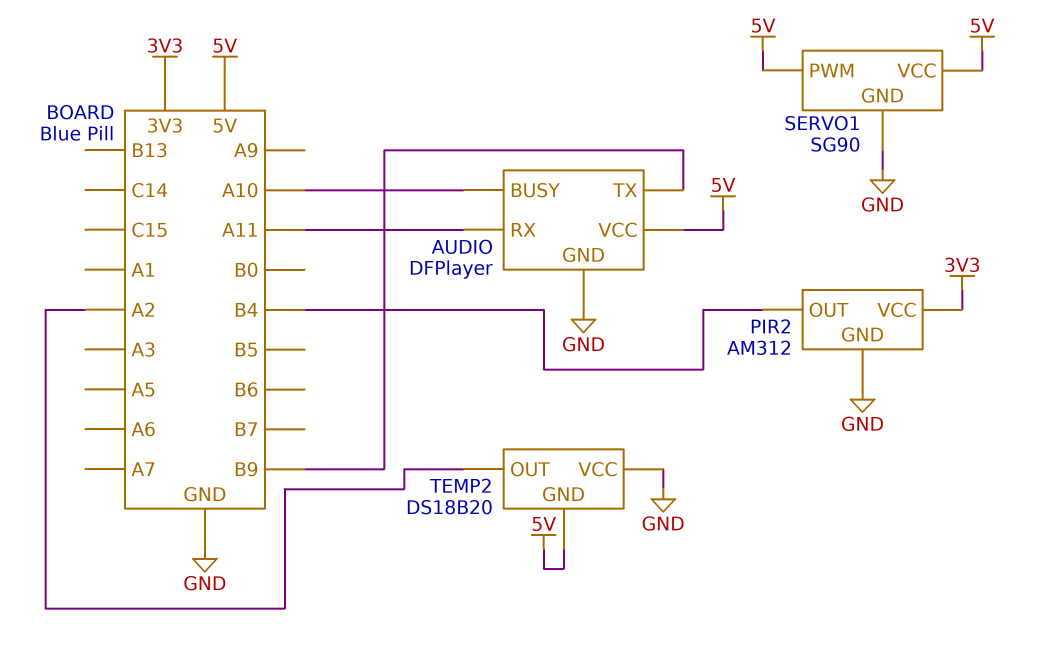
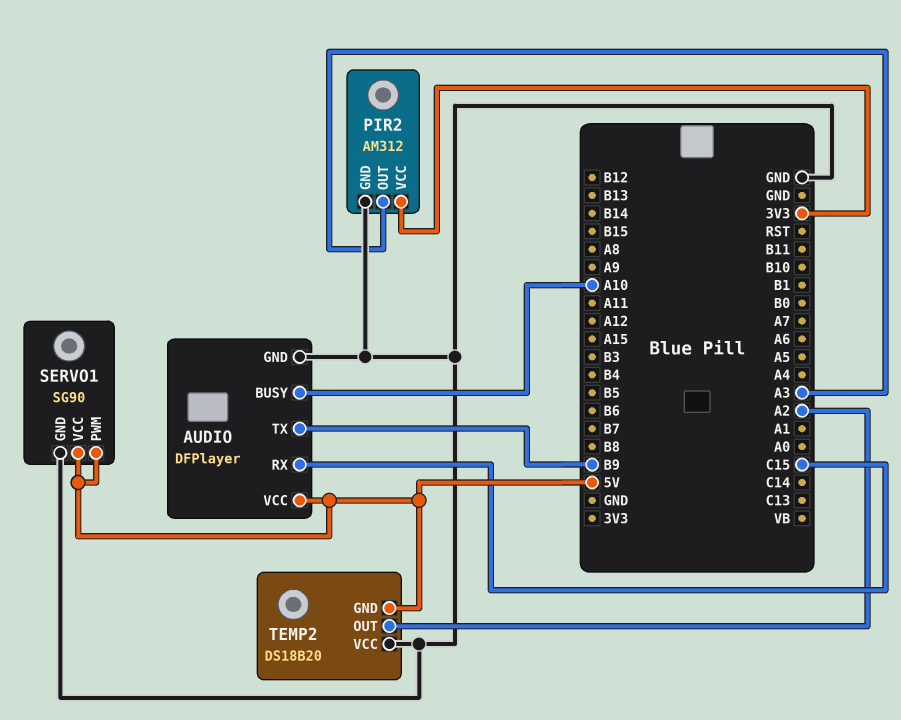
AUDIO pin RX: A11 -> C15
PIR2 pin OUT: B4 -> A3

